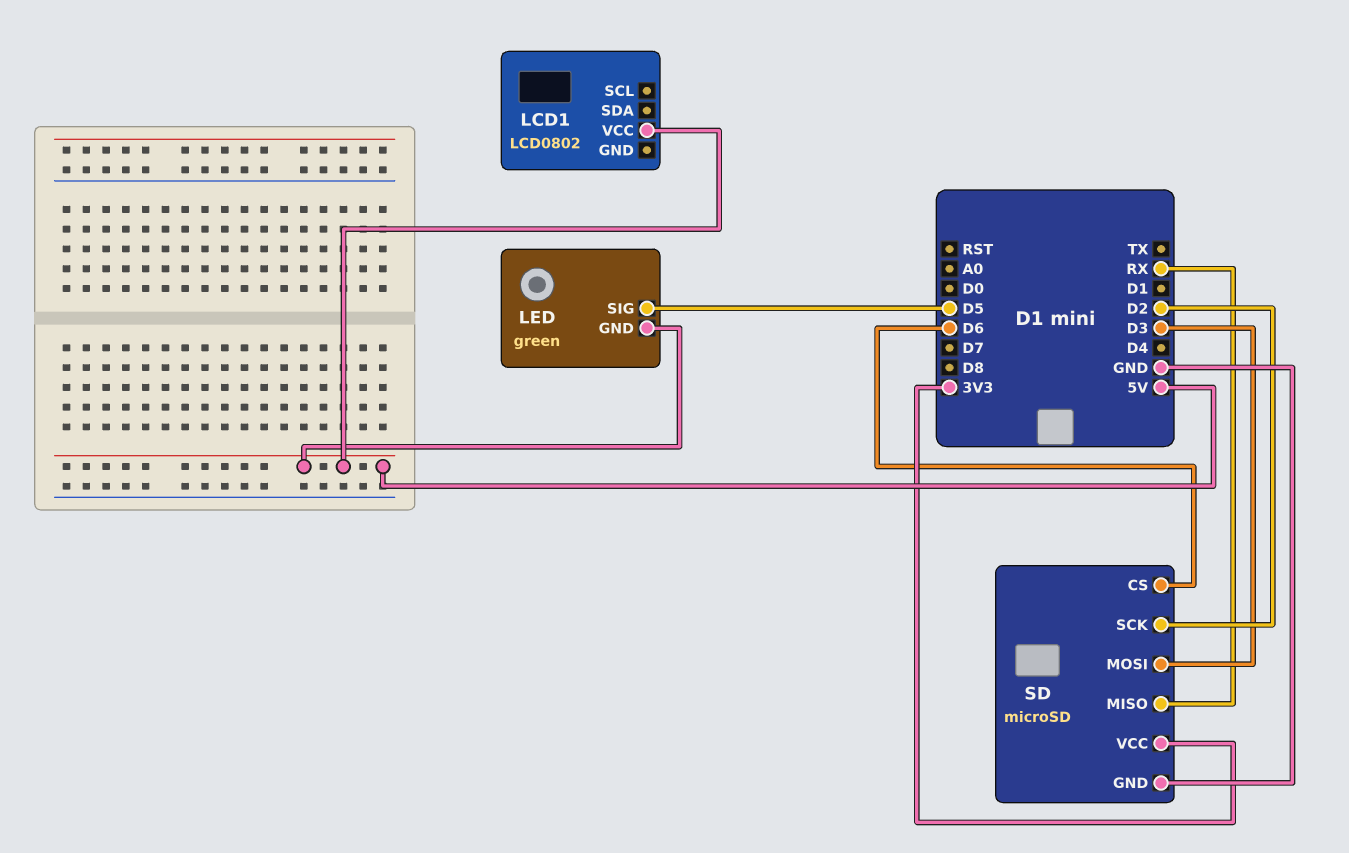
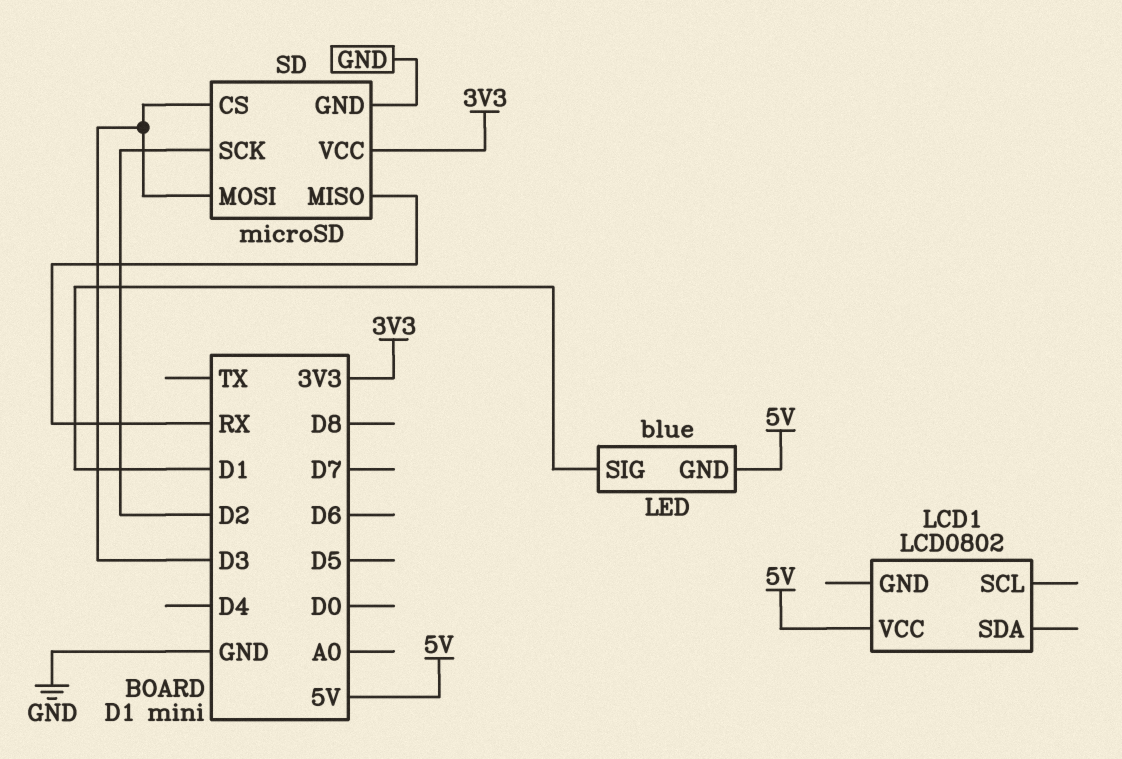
LED: green -> blue
LED pin SIG: D5 -> D1
SD pin CS: D6 -> D3

